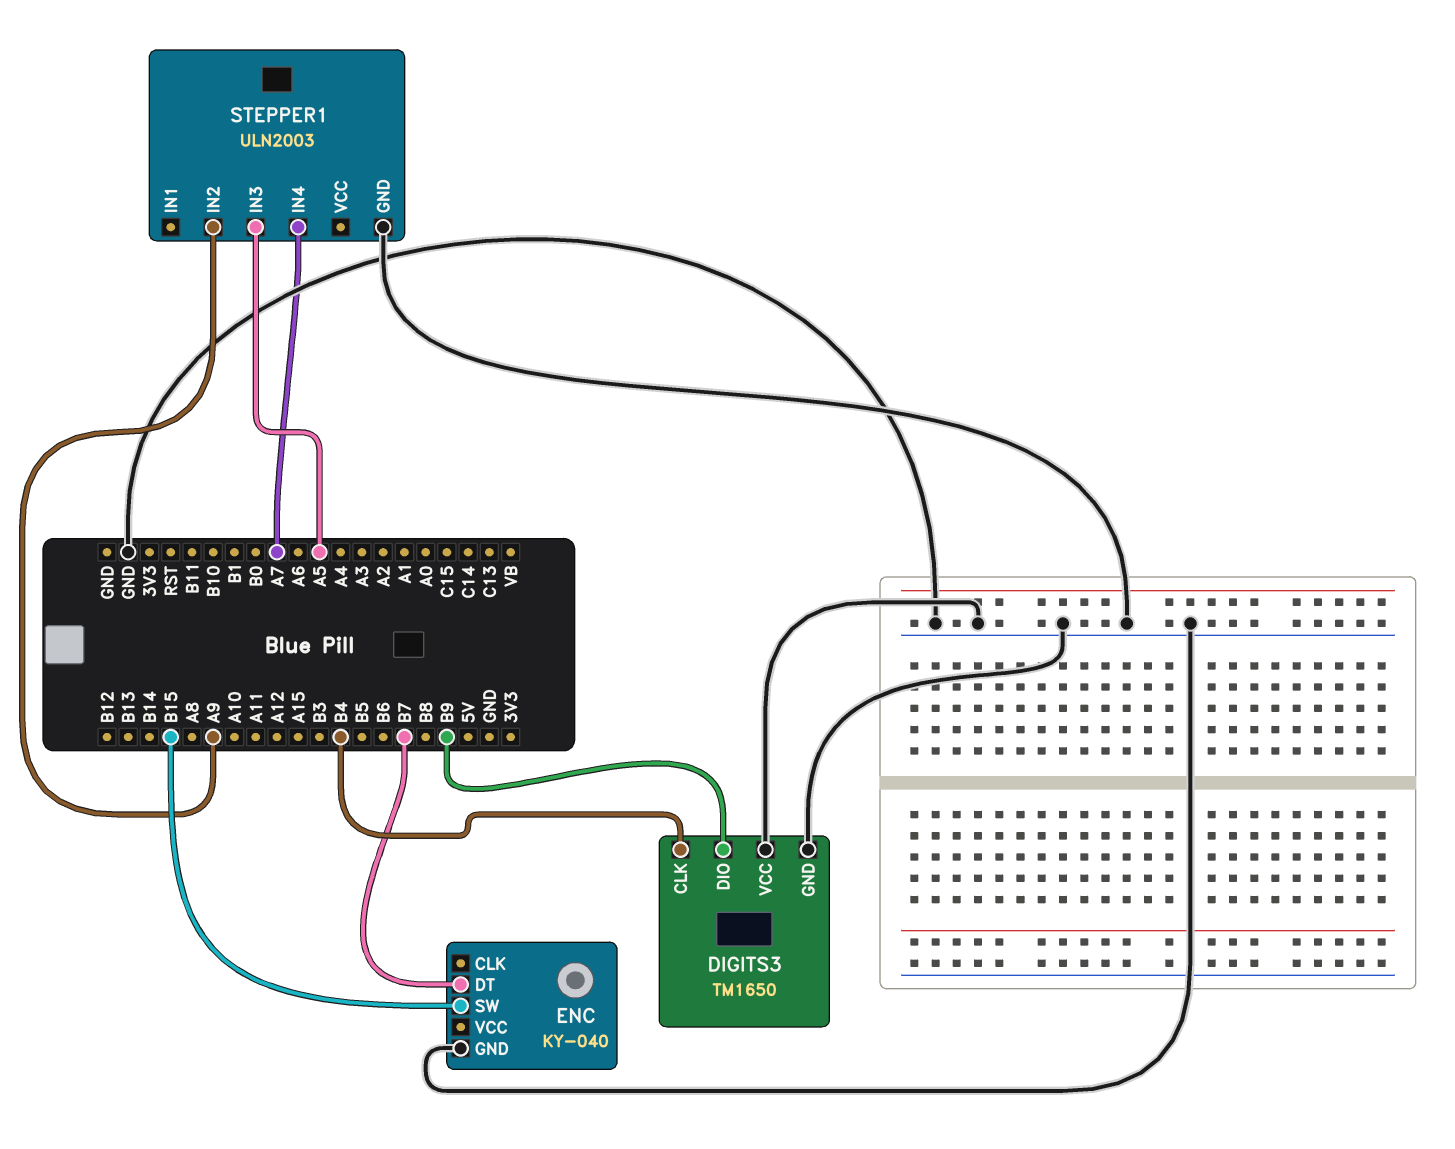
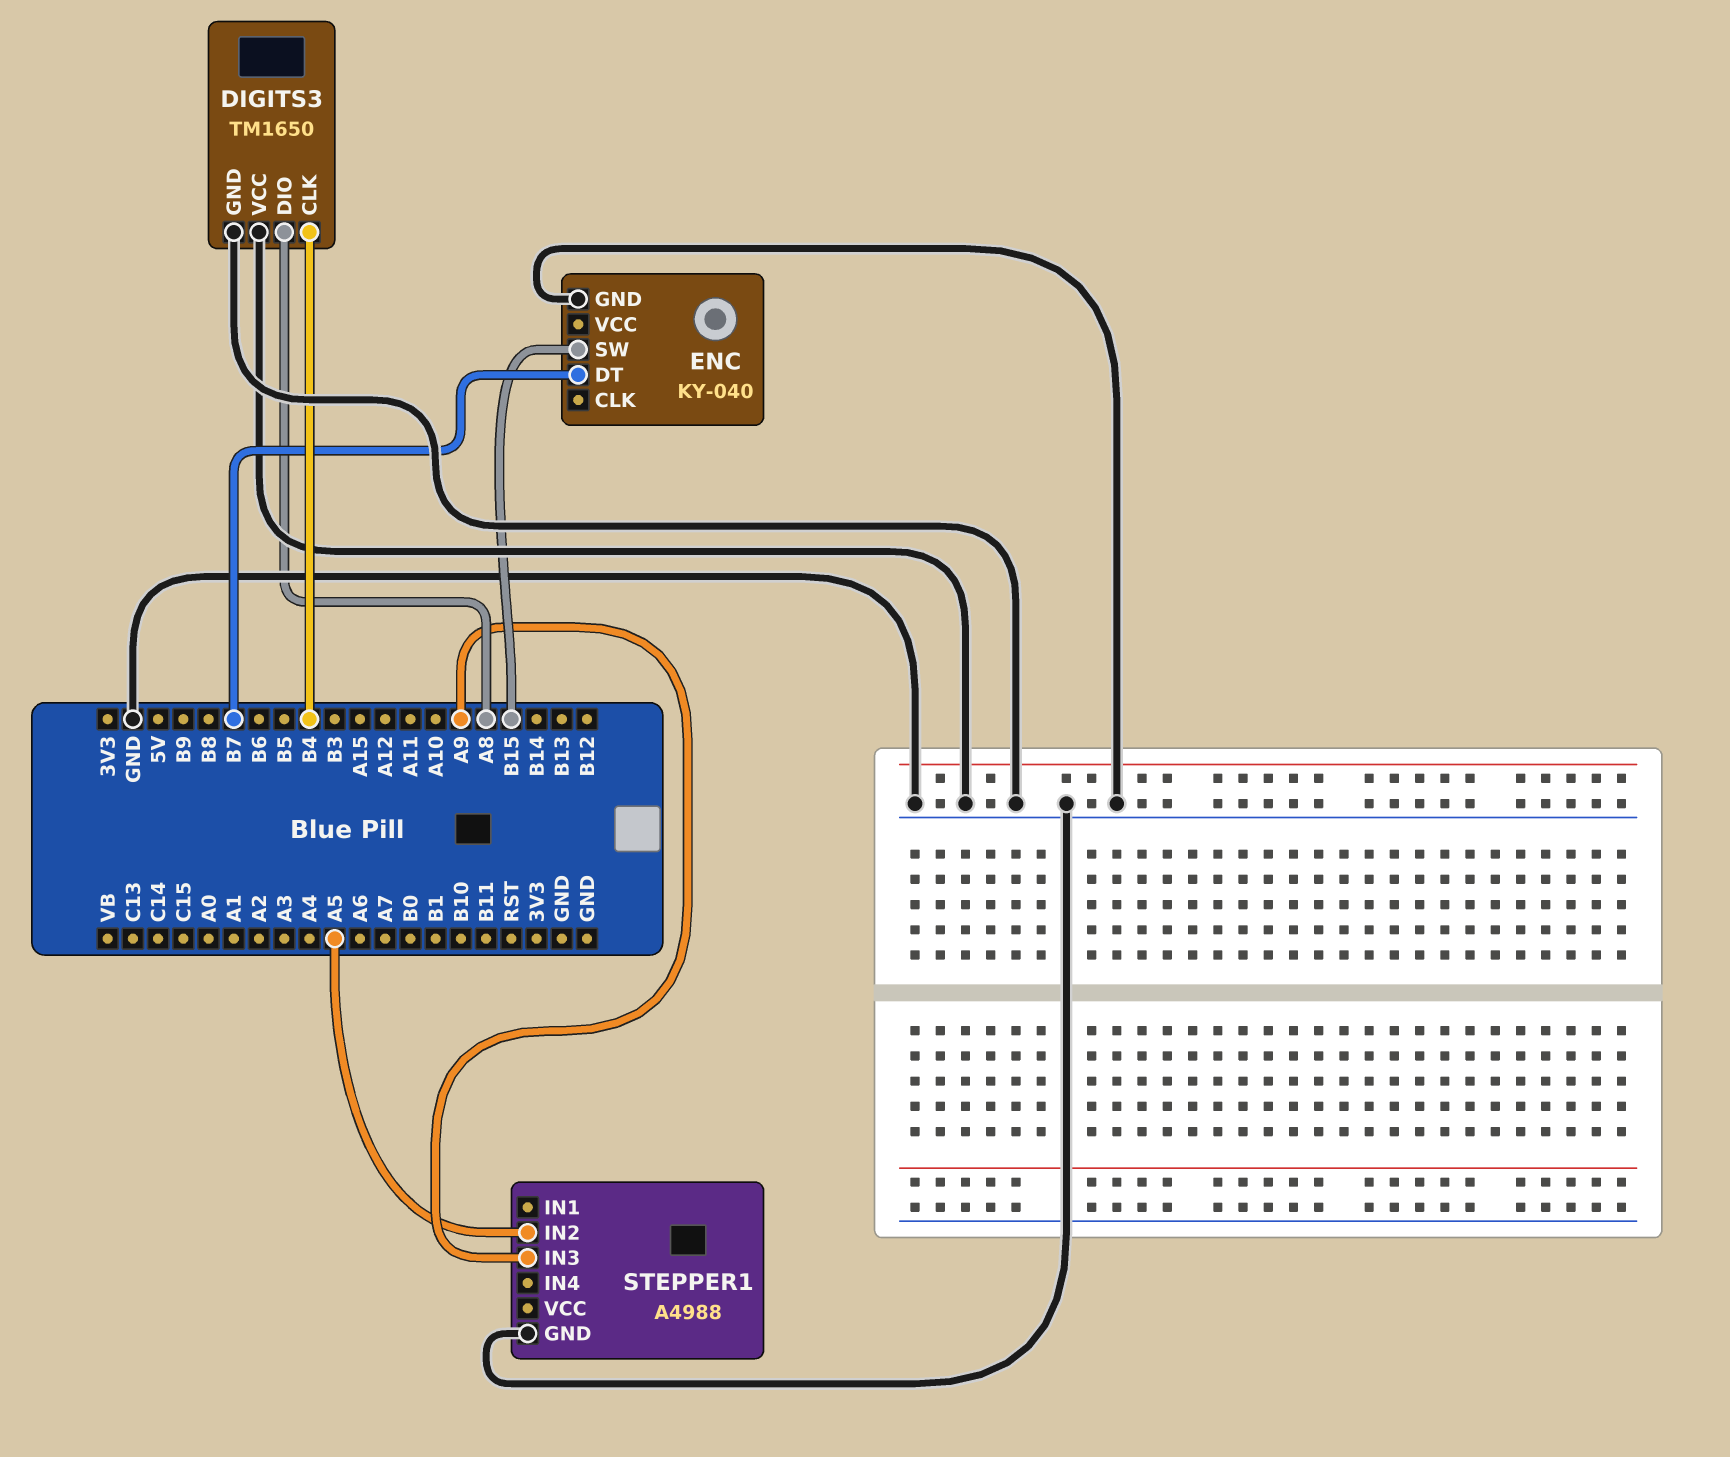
DIGITS3 pin DIO: B9 -> A8
STEPPER1: ULN2003 -> A4988
STEPPER1 pin IN2: A9 -> A5
STEPPER1 pin IN3: A5 -> A9
STEPPER1 pin IN4: A7 -> none

